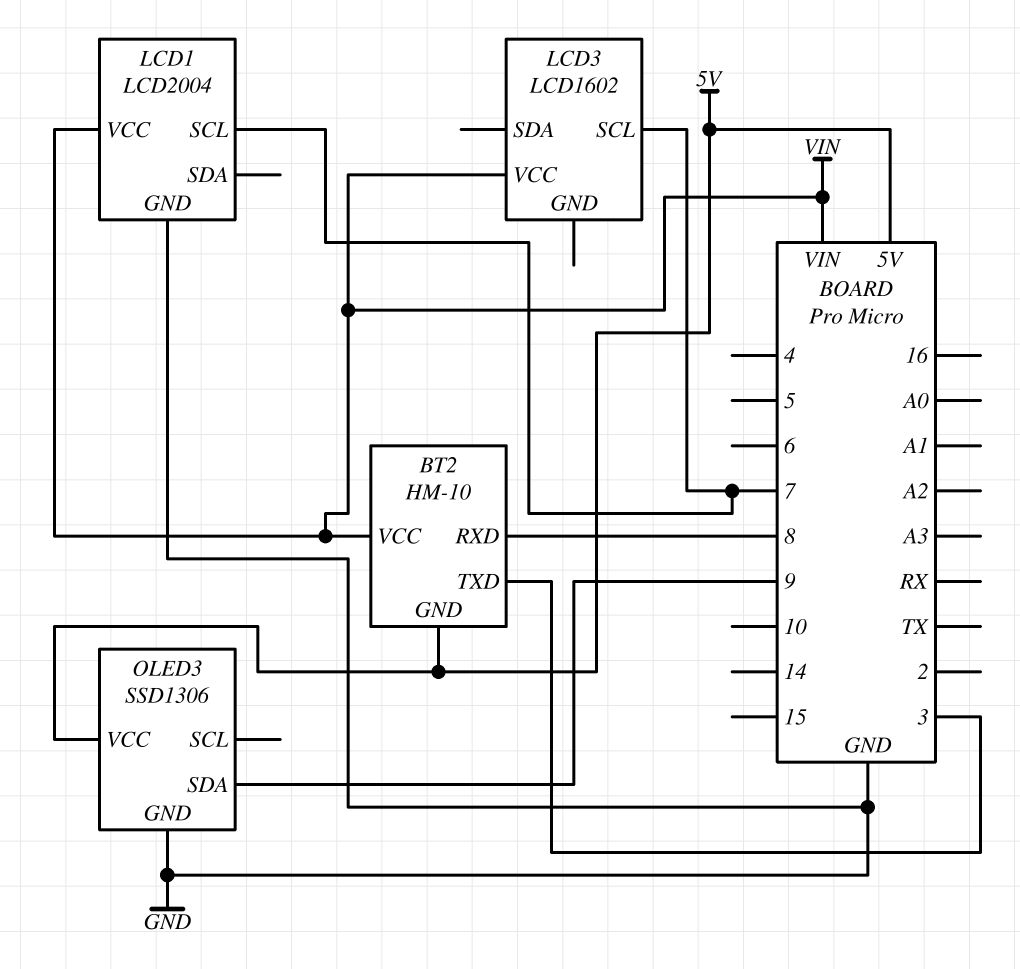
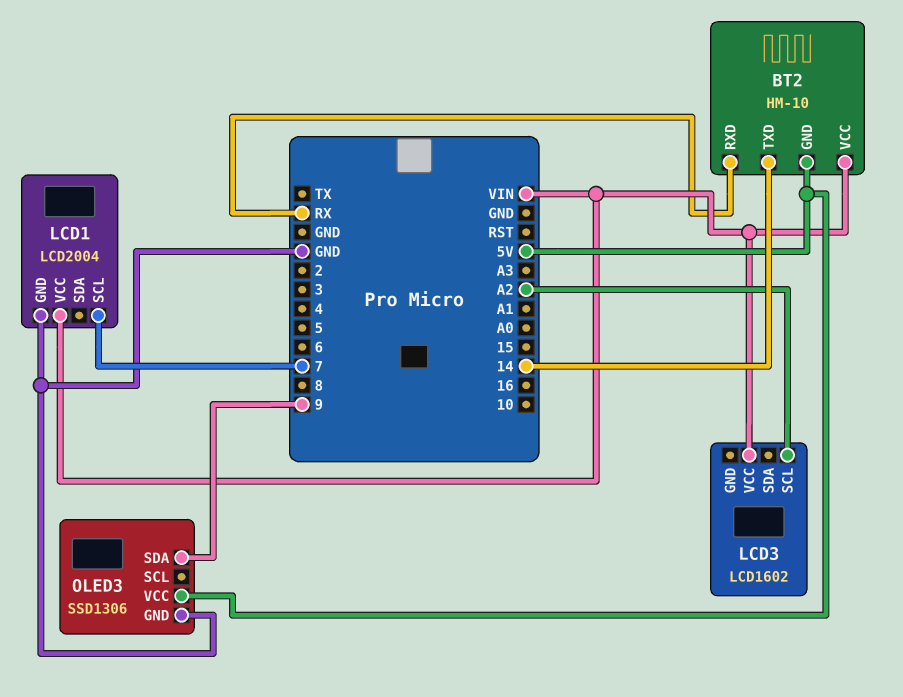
BT2 pin RXD: 8 -> RX
BT2 pin TXD: 3 -> 14
LCD3 pin SCL: 7 -> A2

